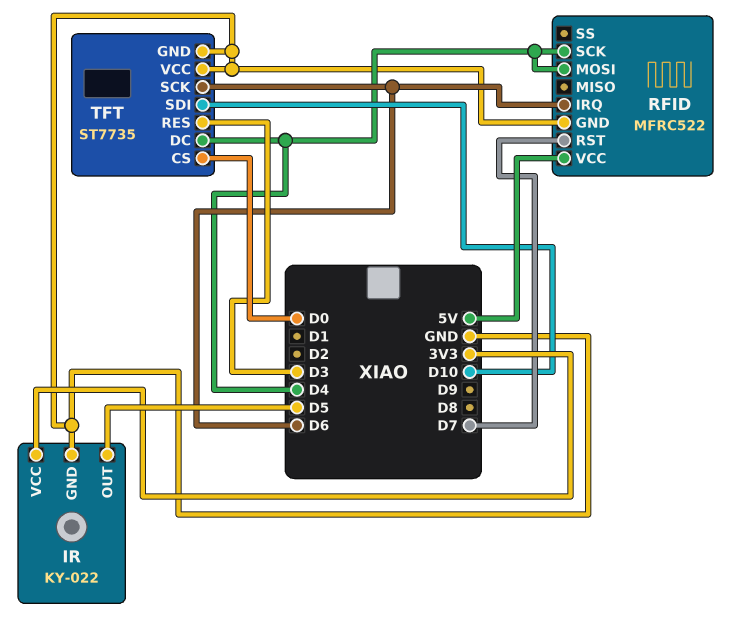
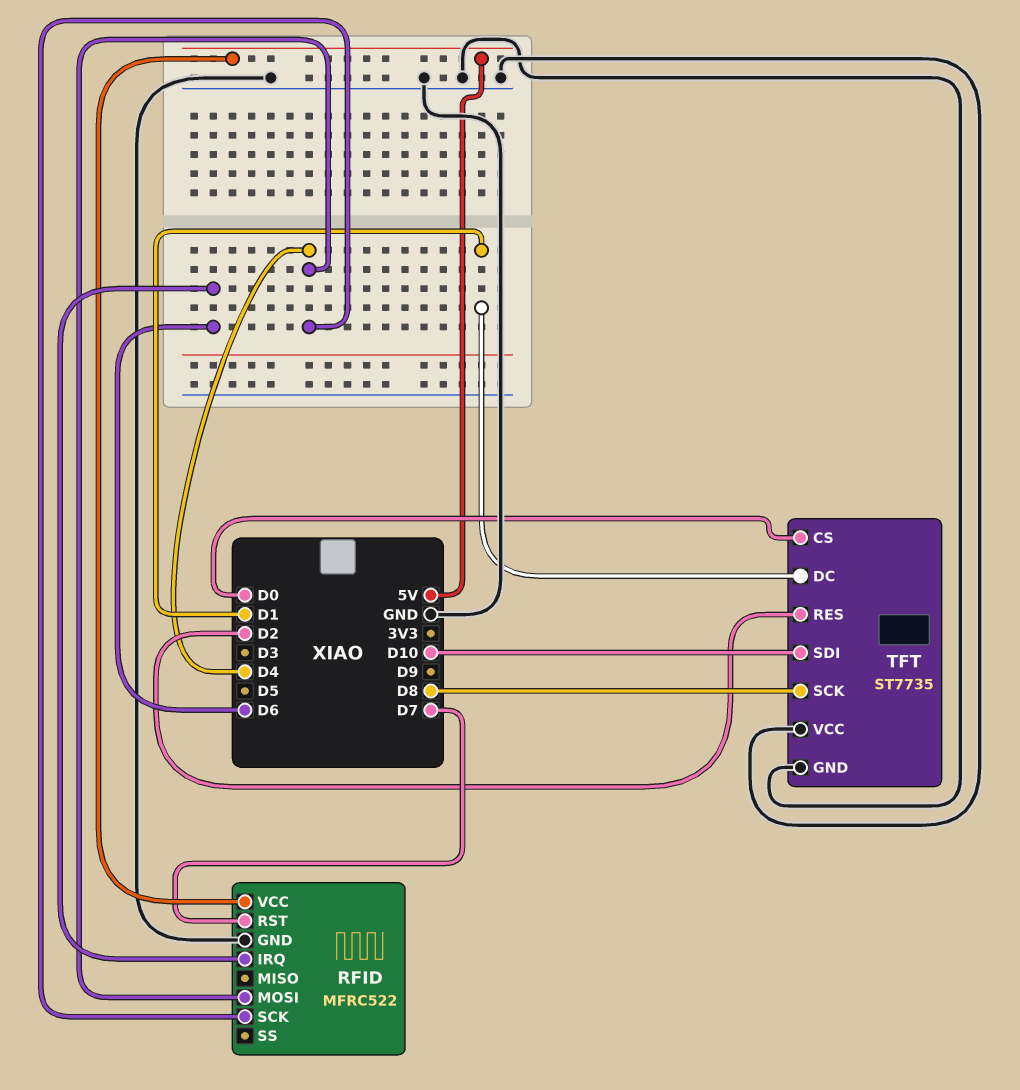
IR: KY-022 -> none
IR pin GND: GND -> none
IR pin OUT: D5 -> none
IR pin VCC: 3V3 -> none
TFT pin DC: D4 -> D1
TFT pin RES: D3 -> D2
TFT pin SCK: D6 -> D8

